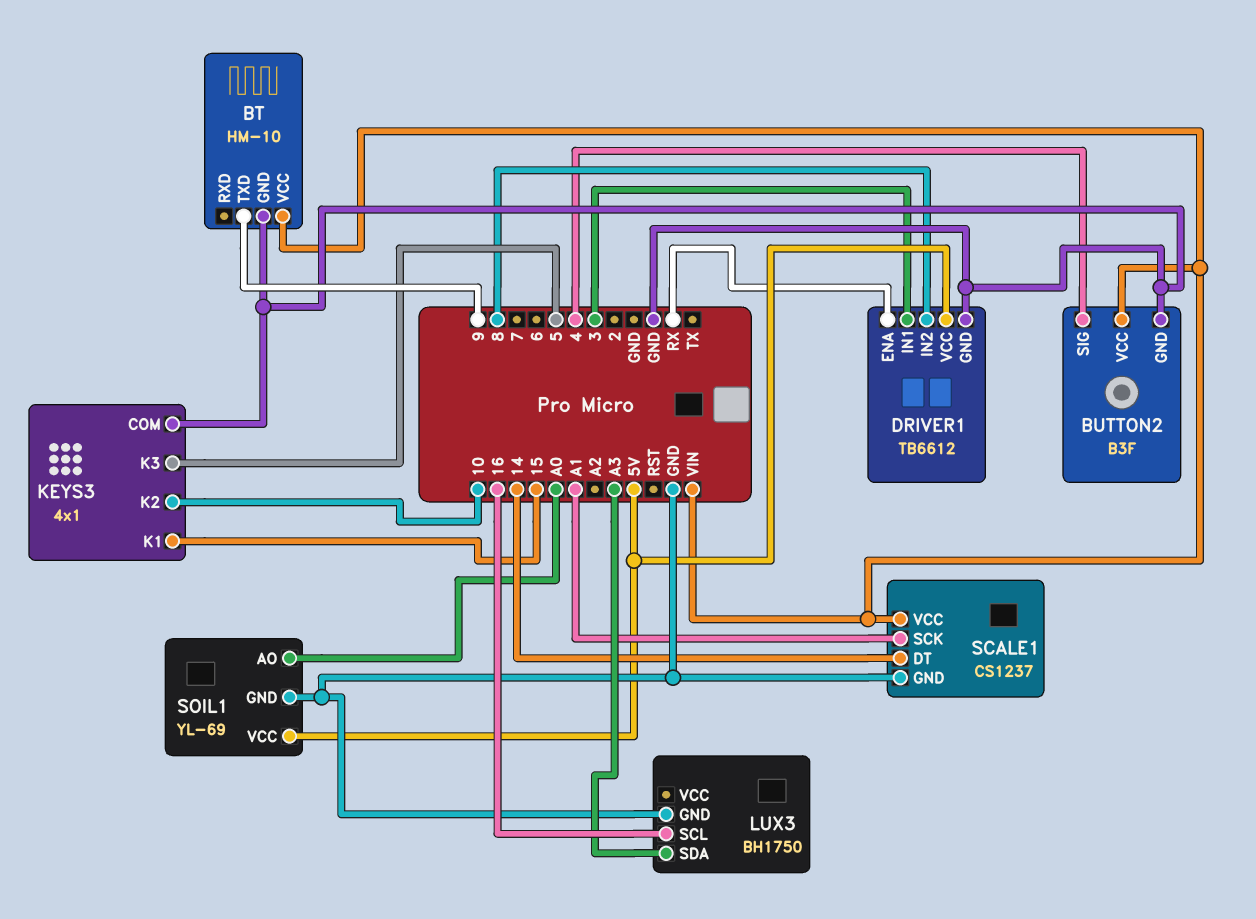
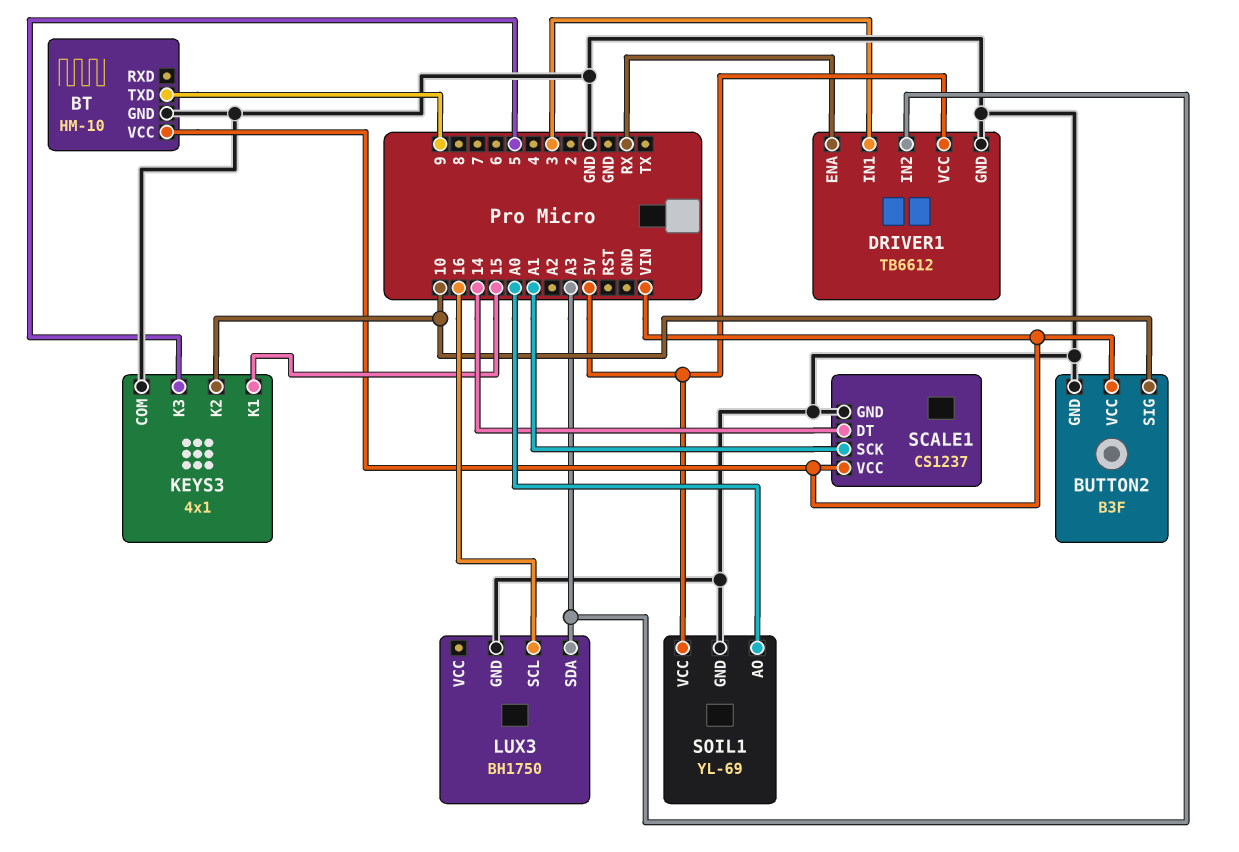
BUTTON2 pin SIG: 4 -> 10
DRIVER1 pin IN2: 8 -> A3

